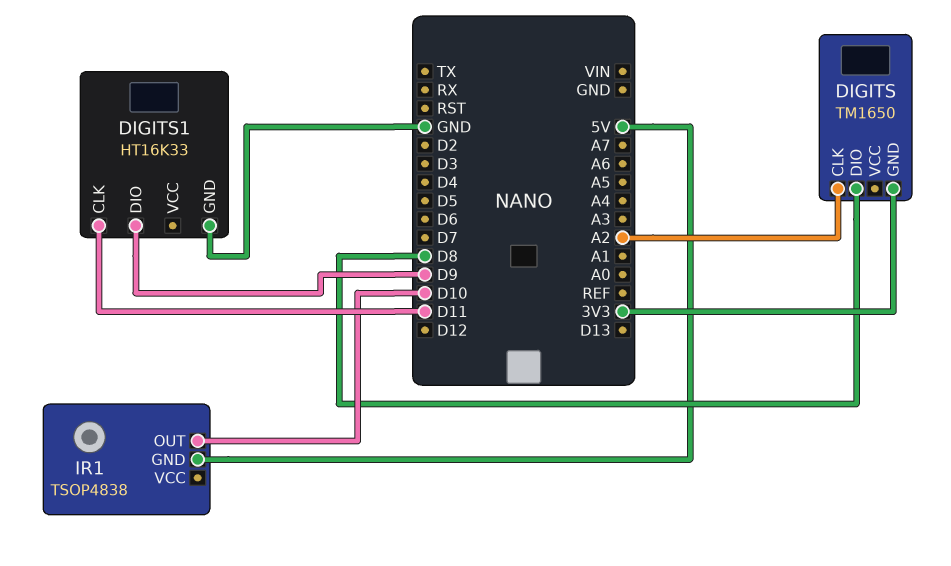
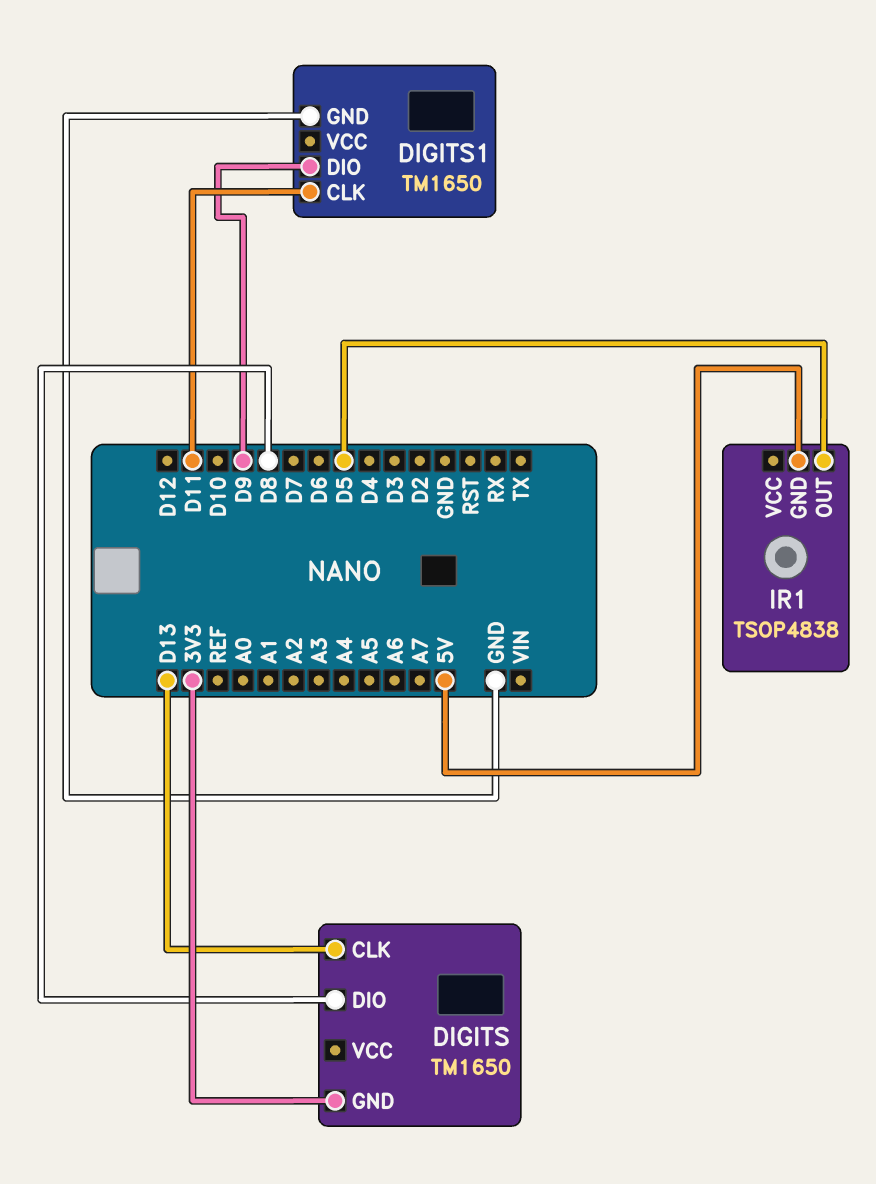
DIGITS pin CLK: A2 -> D13
DIGITS1: HT16K33 -> TM1650
IR1 pin OUT: D10 -> D5

